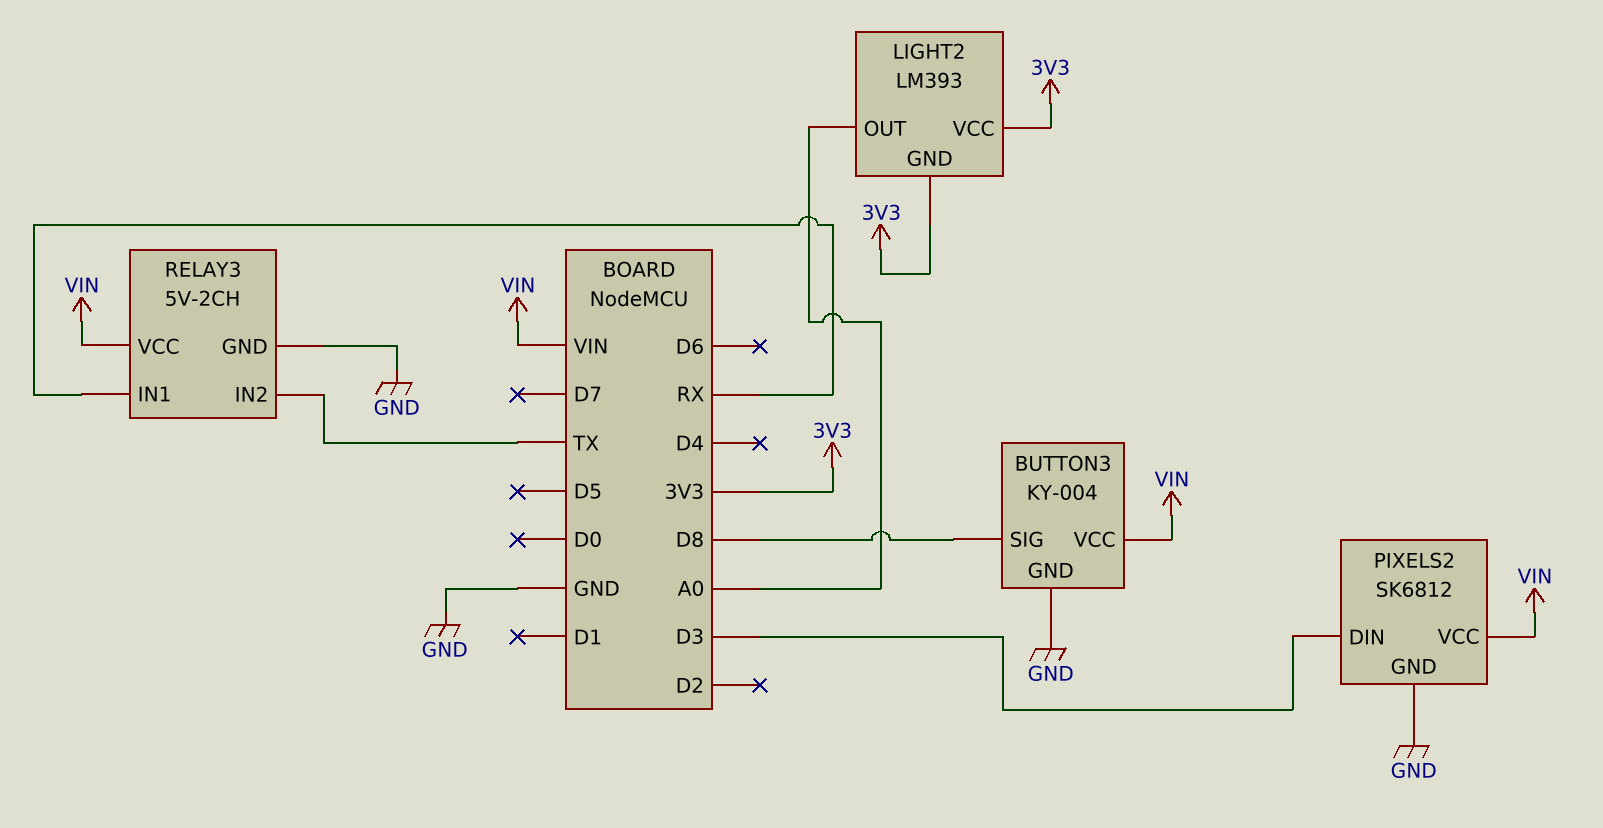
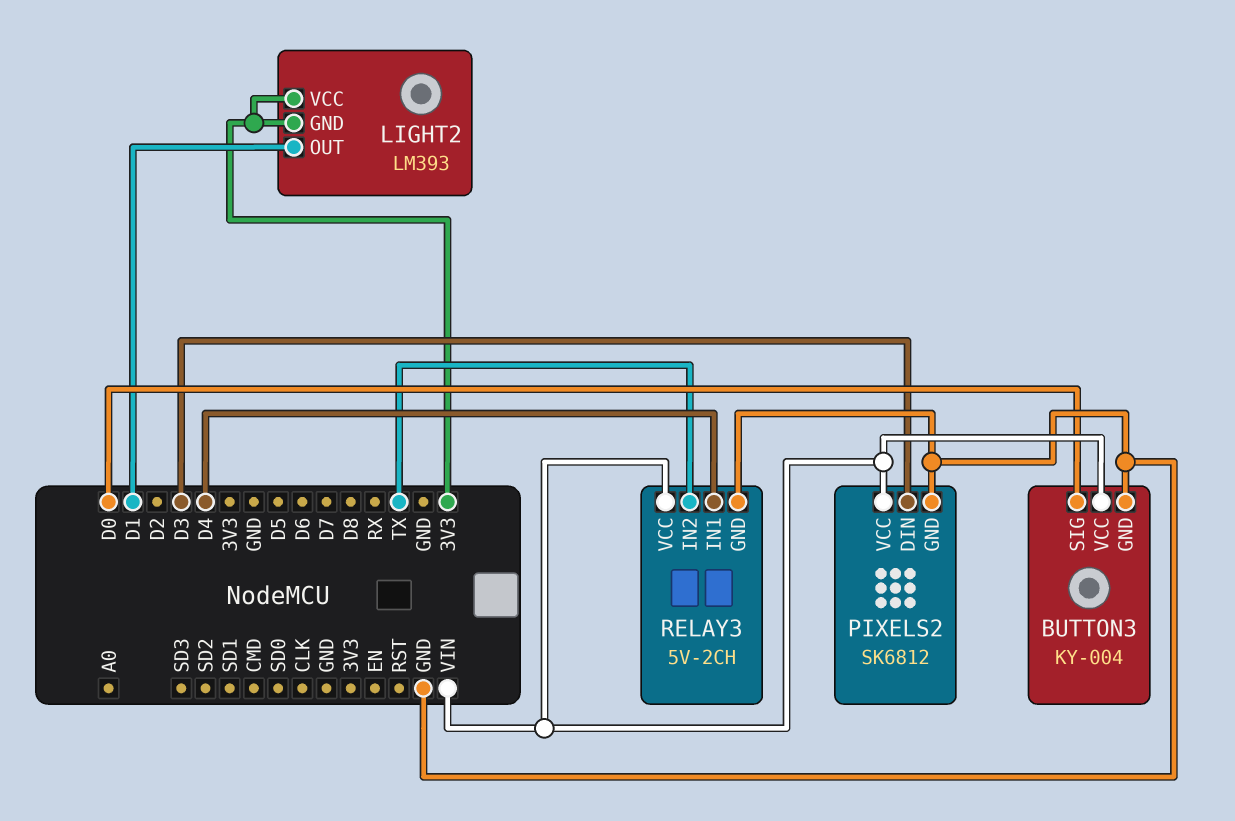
BUTTON3 pin SIG: D8 -> D0
LIGHT2 pin OUT: A0 -> D1
RELAY3 pin IN1: RX -> D4

